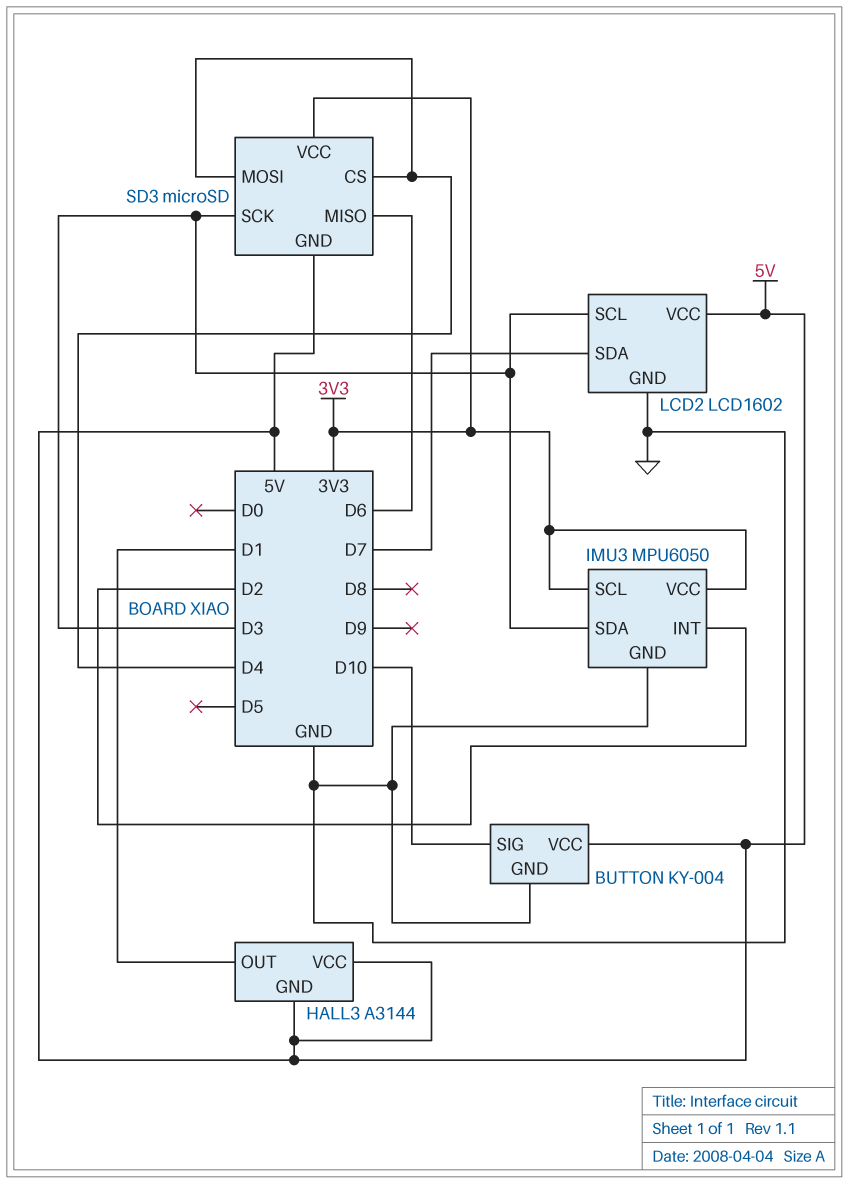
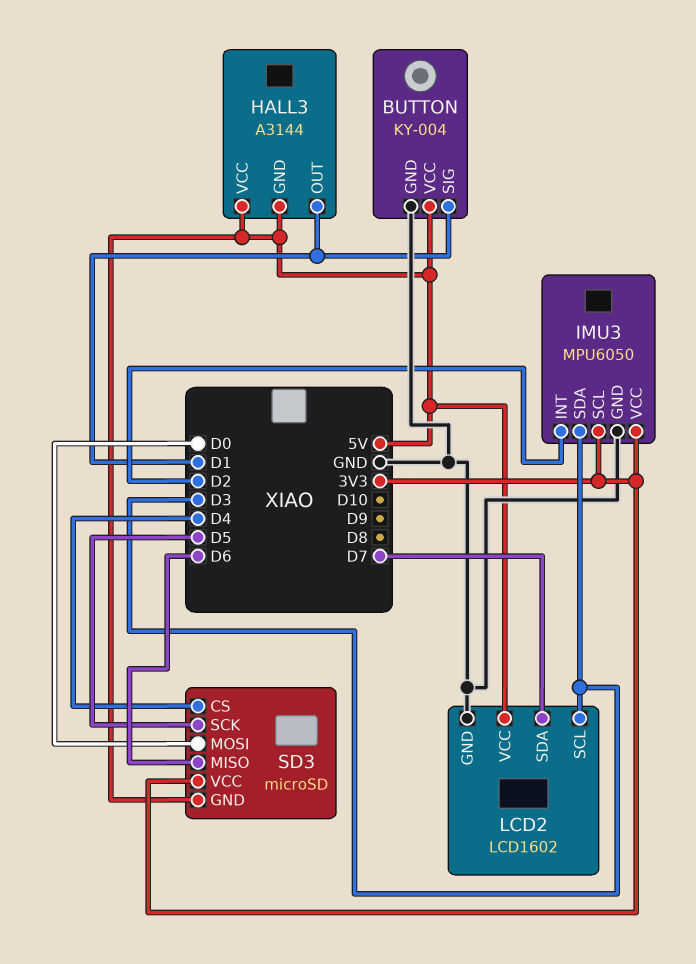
BUTTON pin SIG: D10 -> D1
SD3 pin MOSI: D4 -> D0
SD3 pin SCK: D3 -> D5

